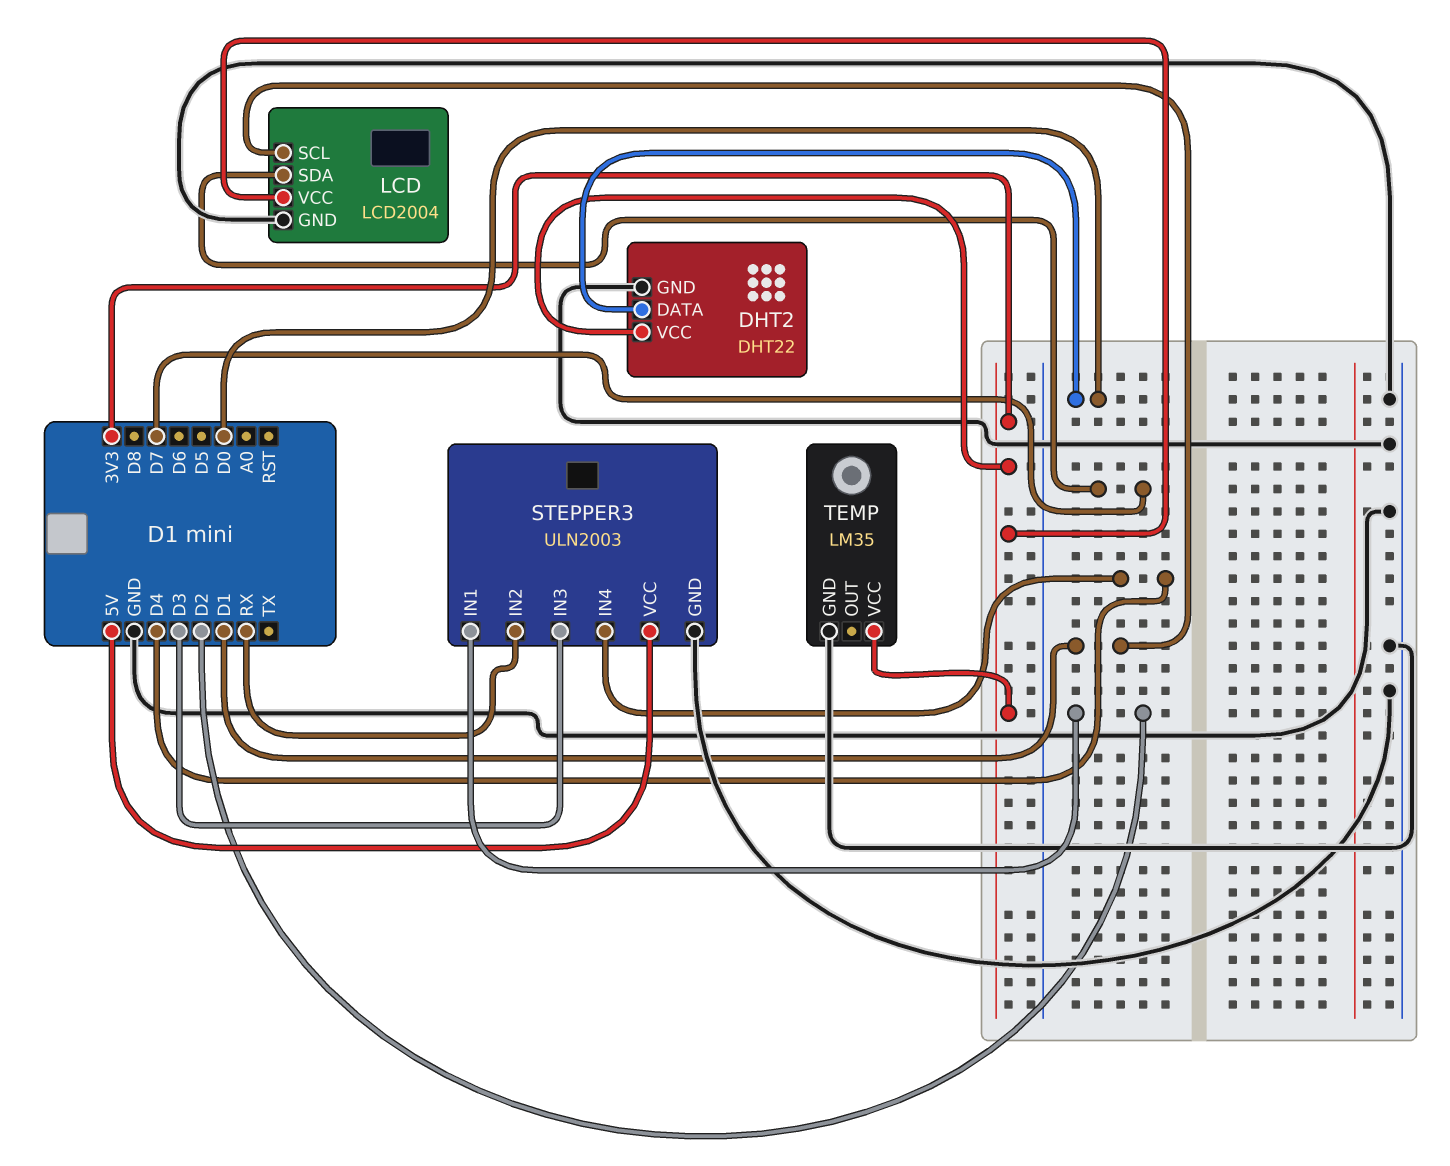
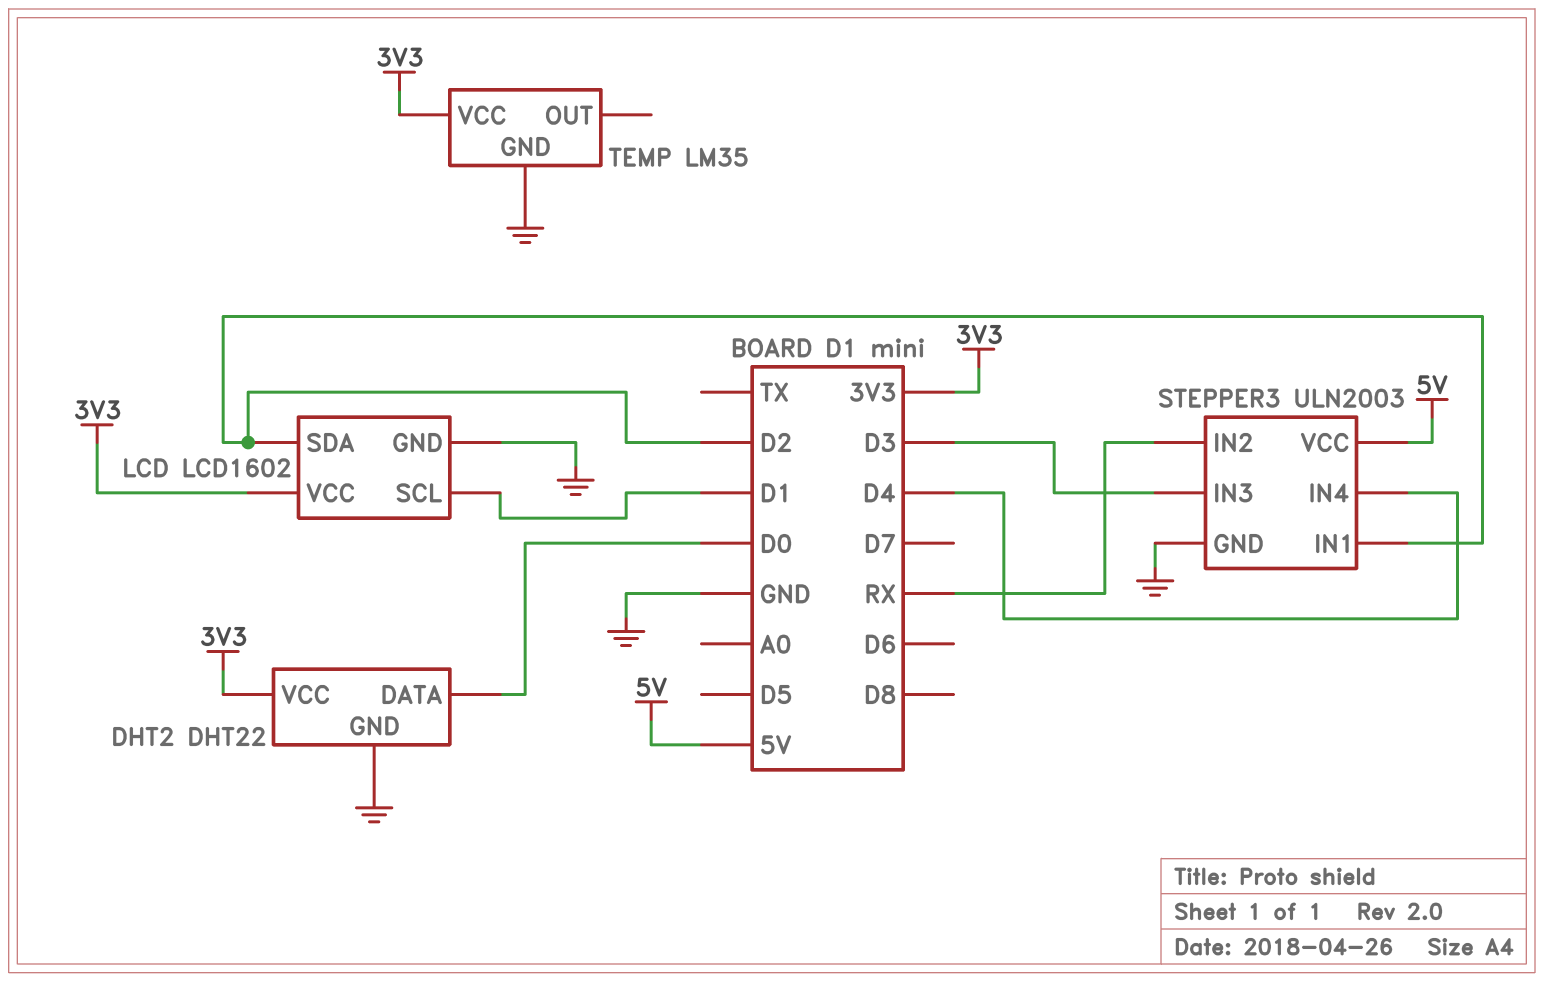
LCD: LCD2004 -> LCD1602
LCD pin SDA: D7 -> D2

